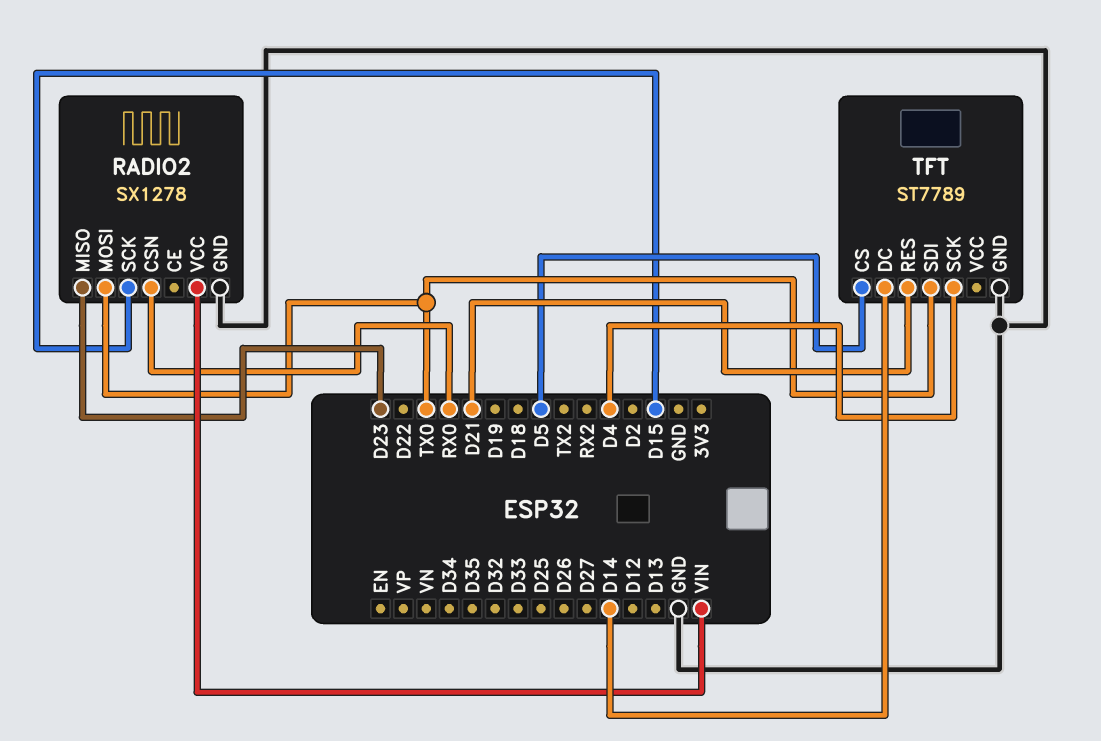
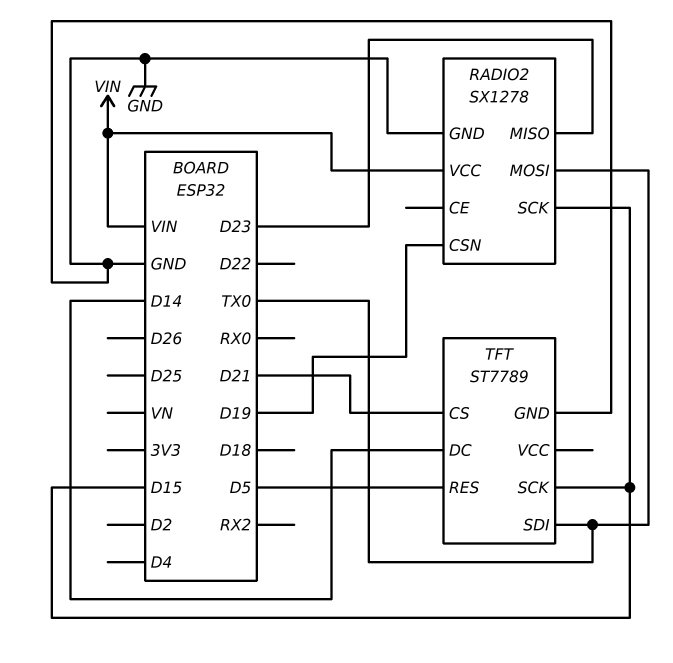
RADIO2 pin CSN: RX0 -> D19
TFT pin CS: D5 -> D21
TFT pin RES: D21 -> D5
TFT pin SCK: D4 -> D15

